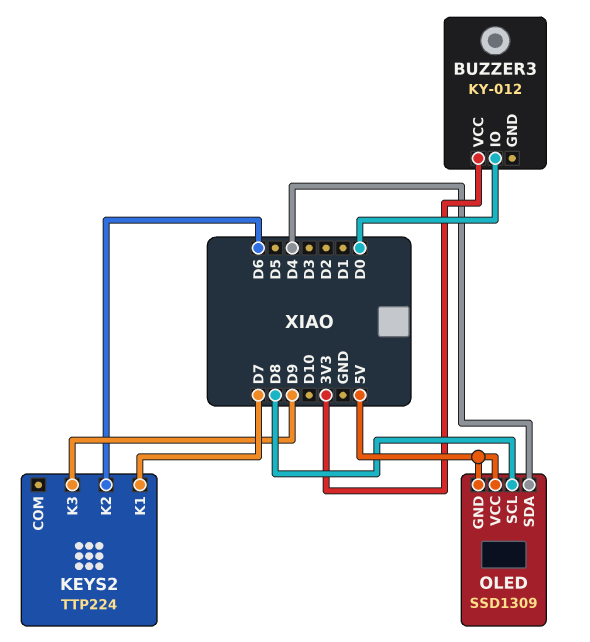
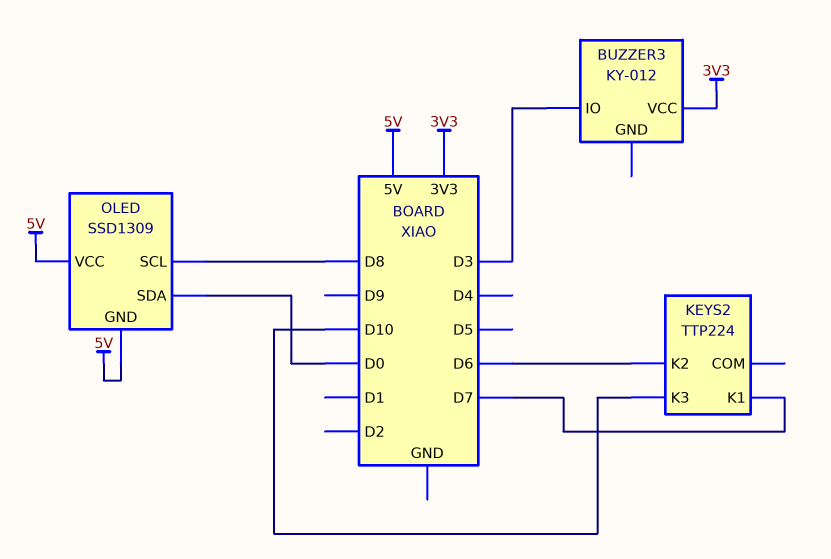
BUZZER3 pin IO: D0 -> D3
KEYS2 pin K3: D9 -> D10
OLED pin SDA: D4 -> D0

